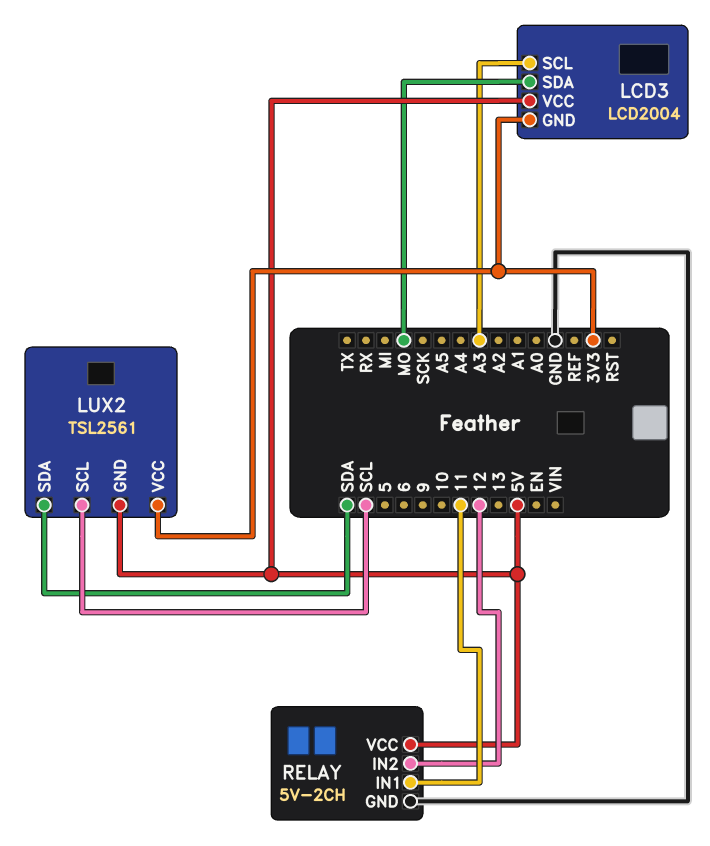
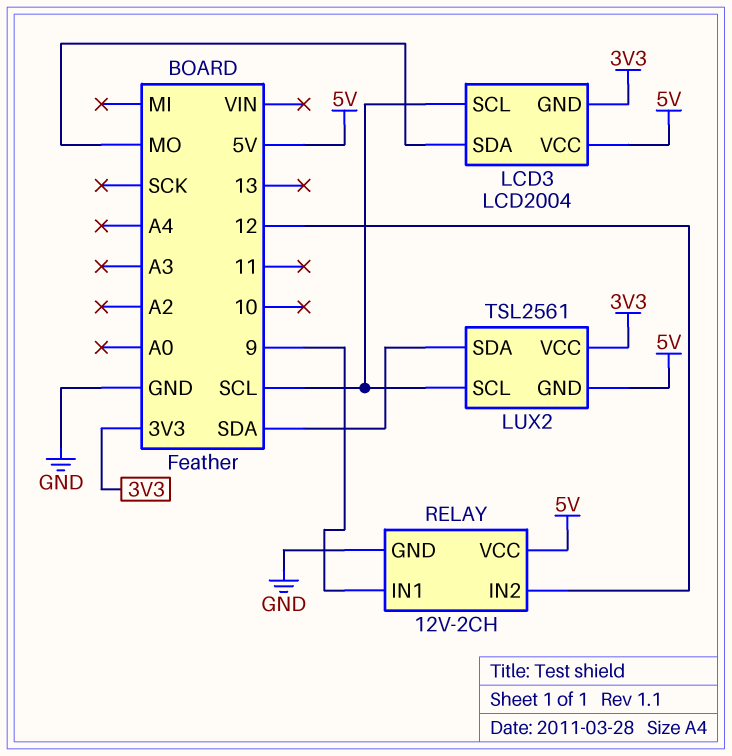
LCD3 pin SCL: A3 -> SCL
RELAY: 5V-2CH -> 12V-2CH
RELAY pin IN1: 11 -> 9

